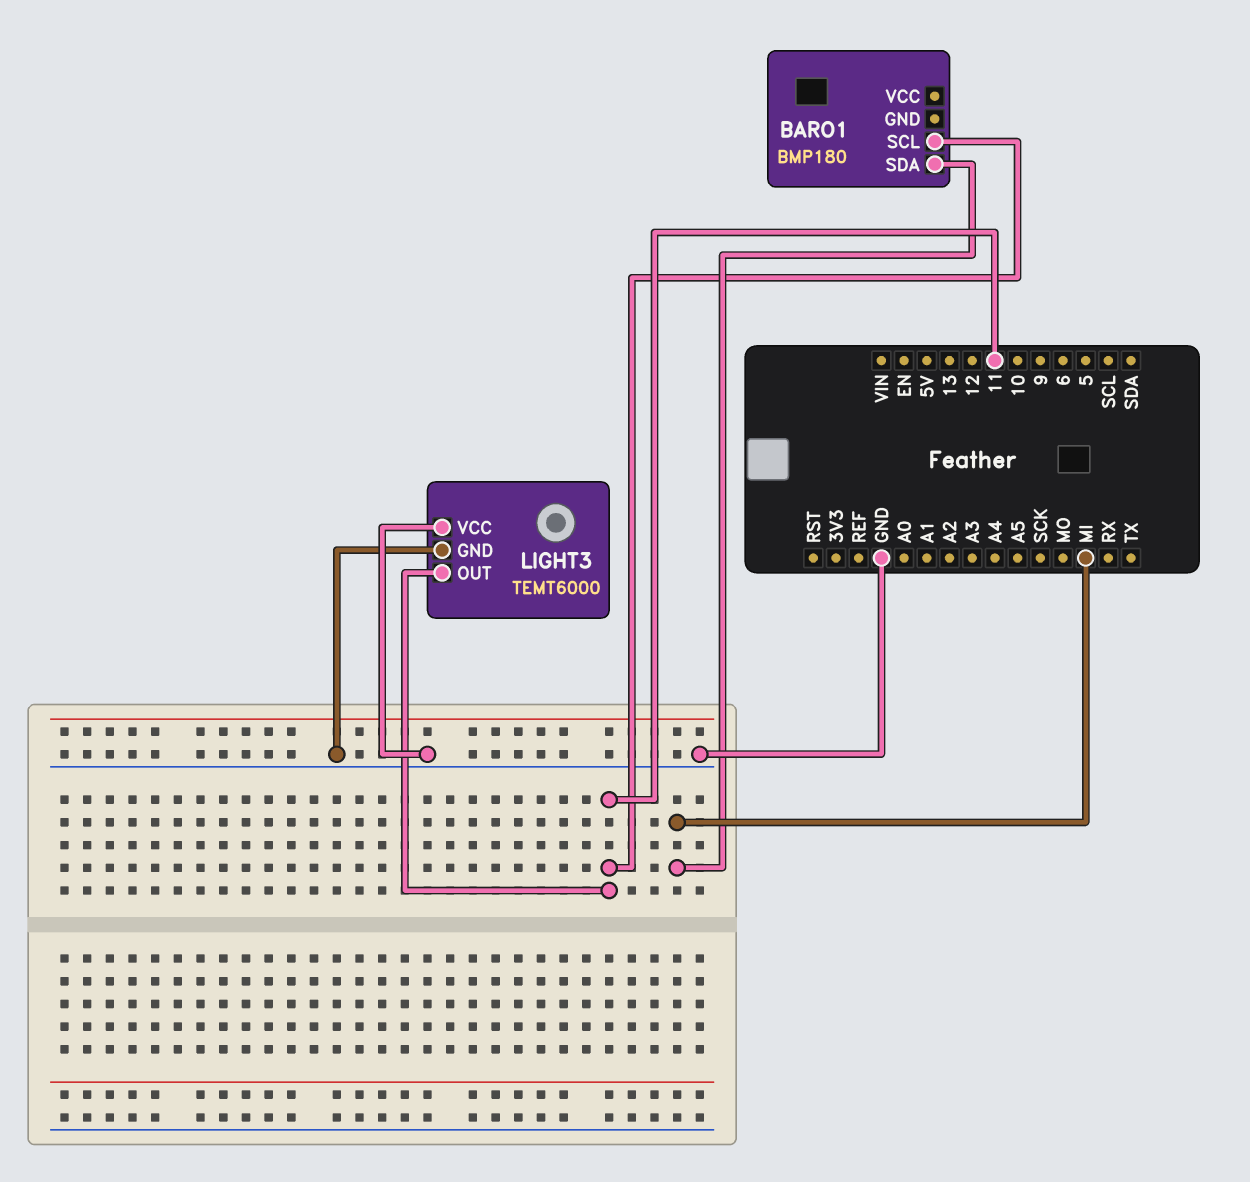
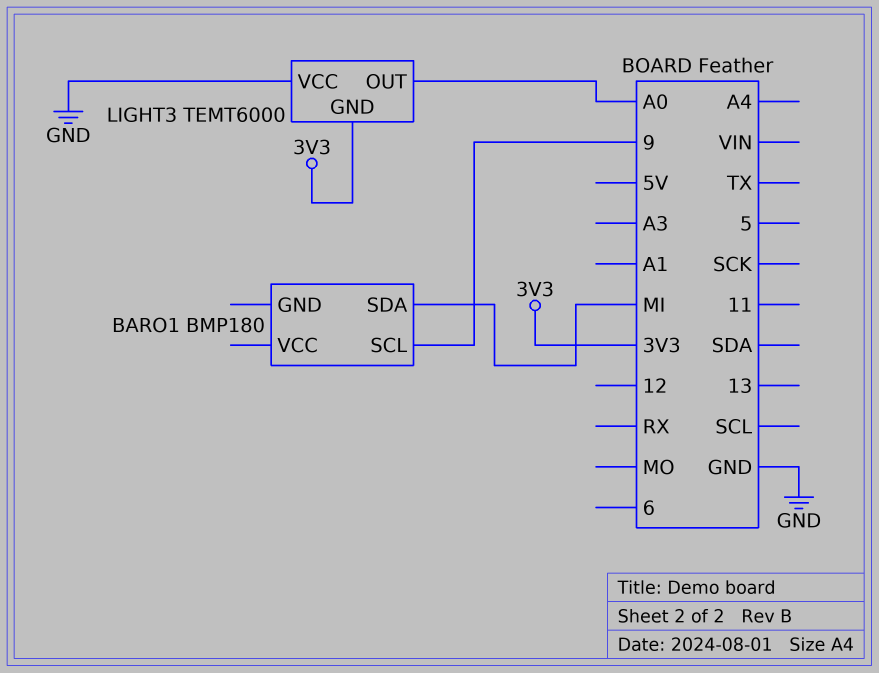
BARO1 pin SCL: 11 -> 9
LIGHT3 pin GND: GND -> 3V3
LIGHT3 pin OUT: 11 -> A0

